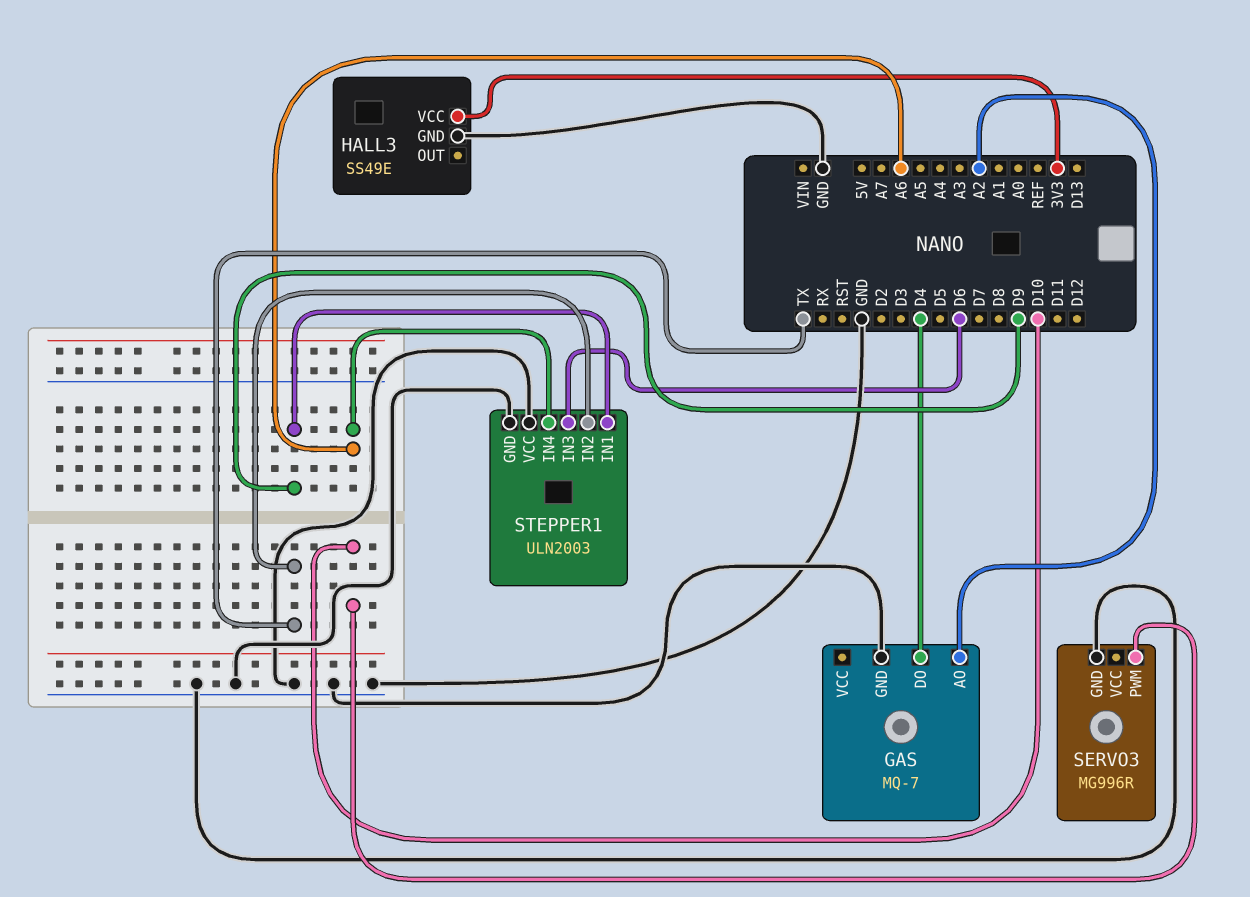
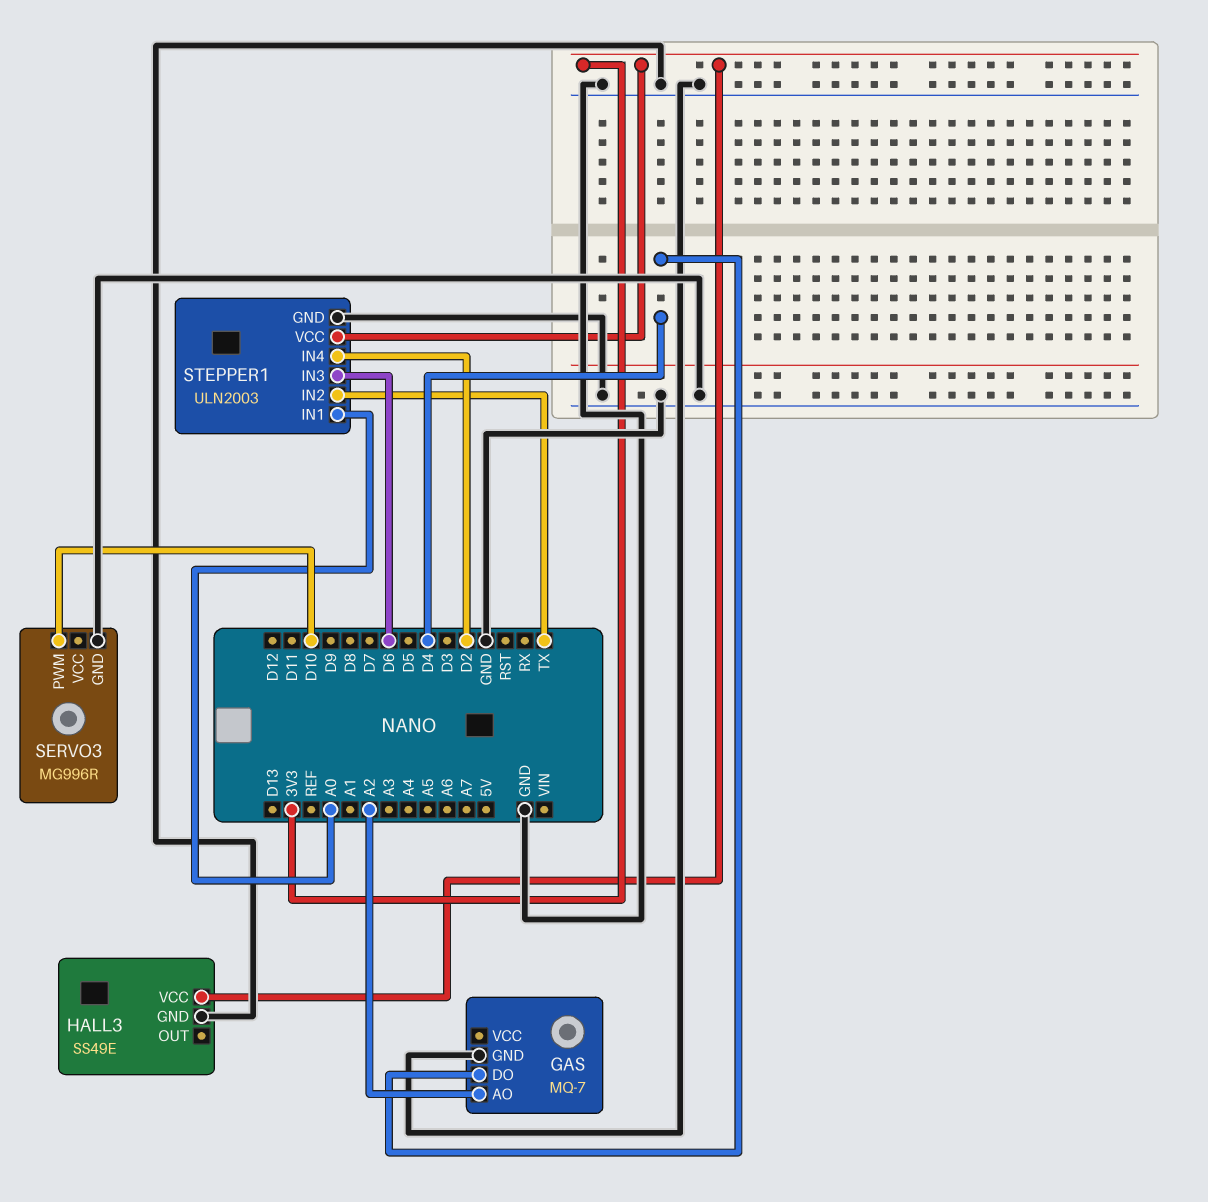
STEPPER1 pin IN1: D9 -> A0
STEPPER1 pin IN4: A6 -> D2
STEPPER1 pin VCC: GND -> 3V3

